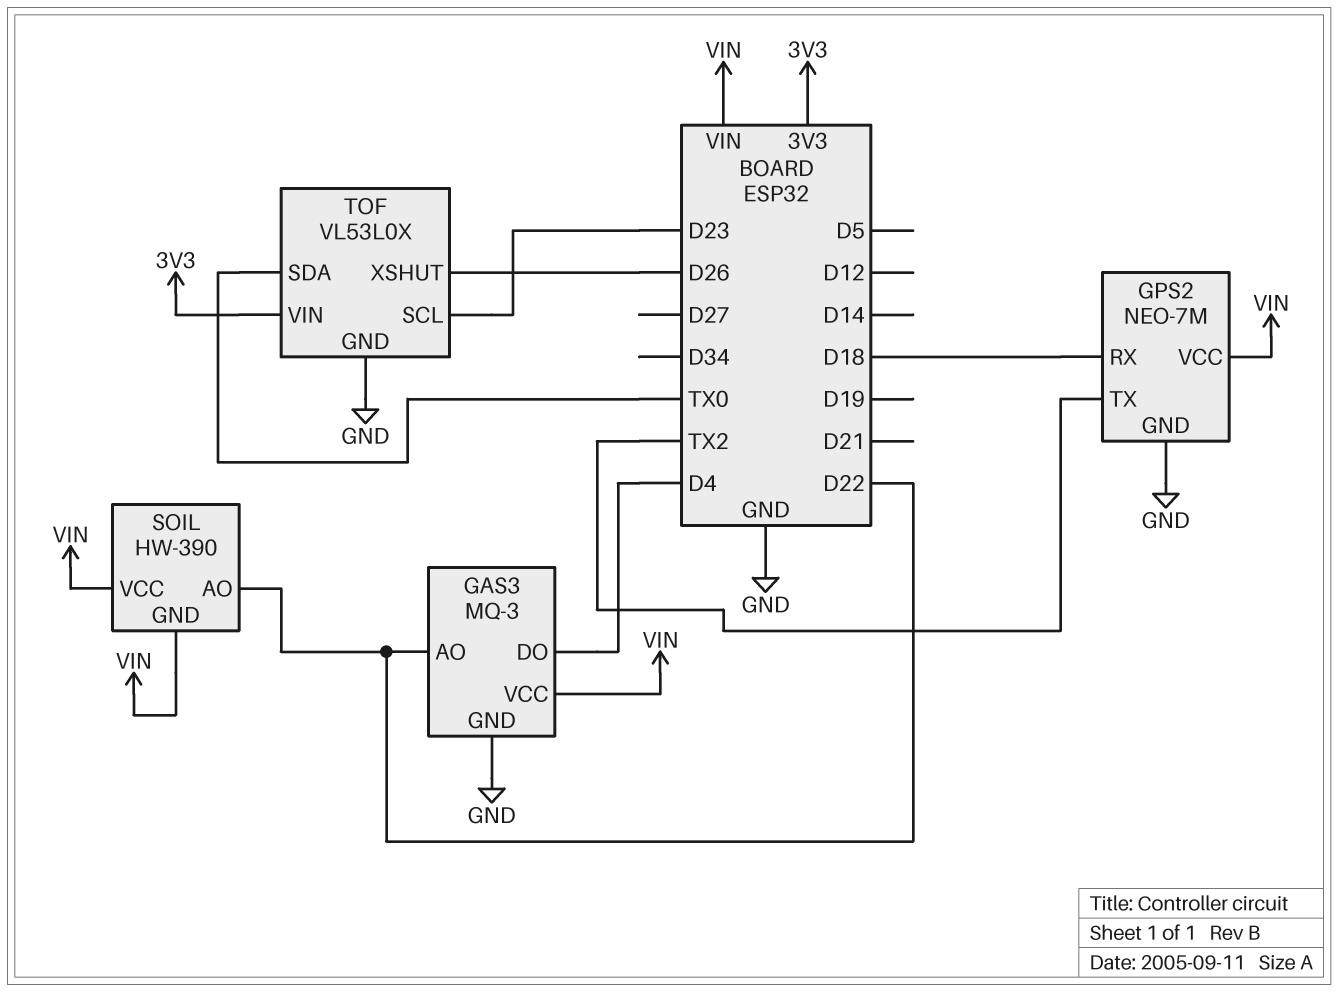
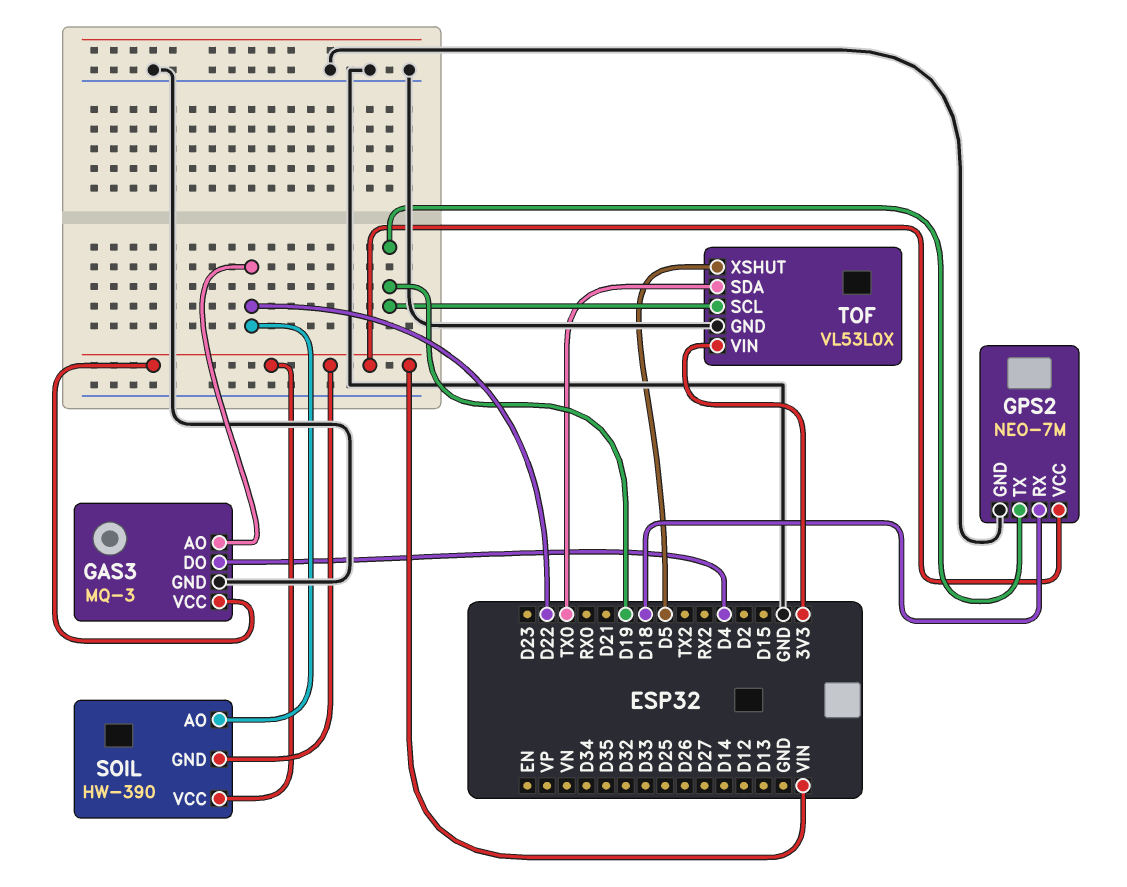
GPS2 pin TX: TX2 -> D19
TOF pin SCL: D23 -> D19
TOF pin XSHUT: D26 -> D5

